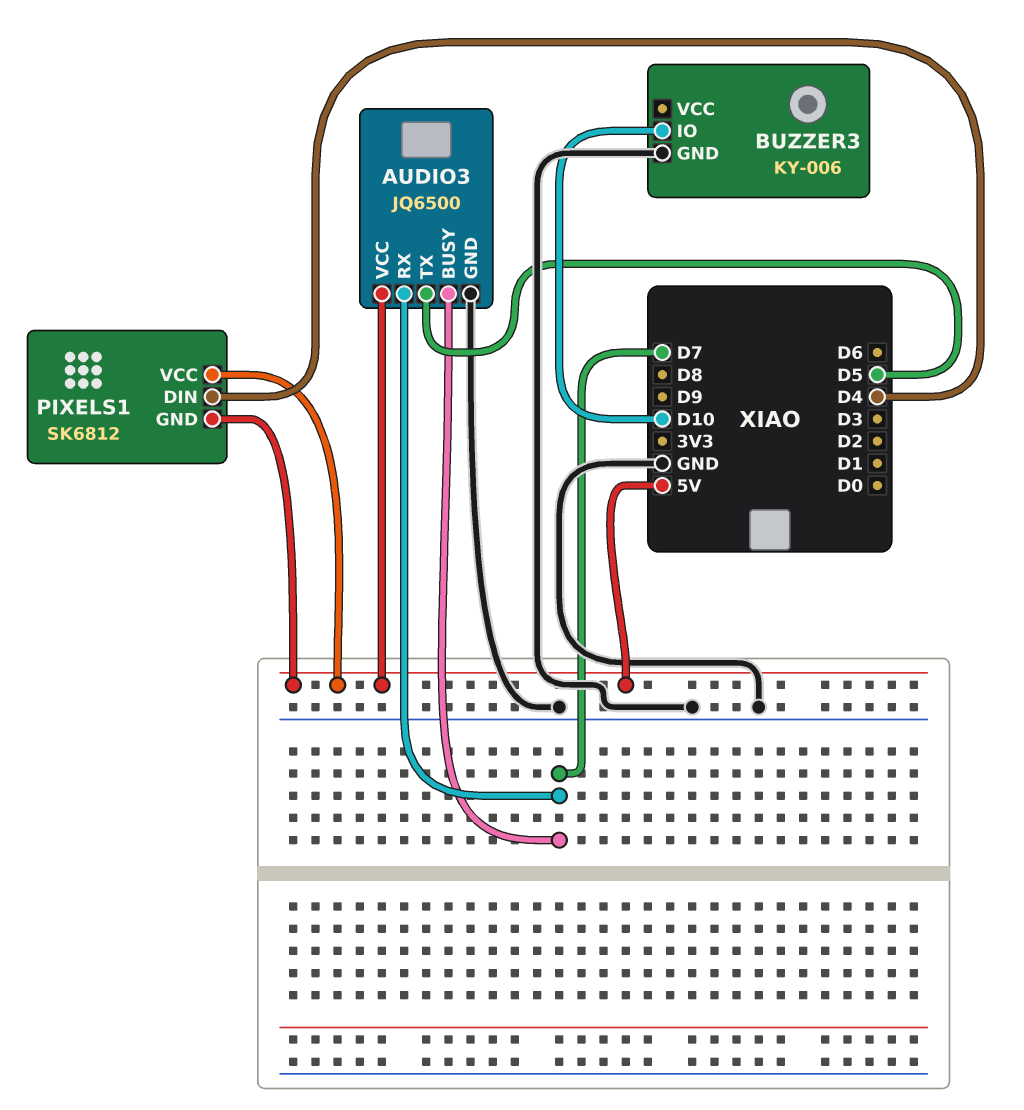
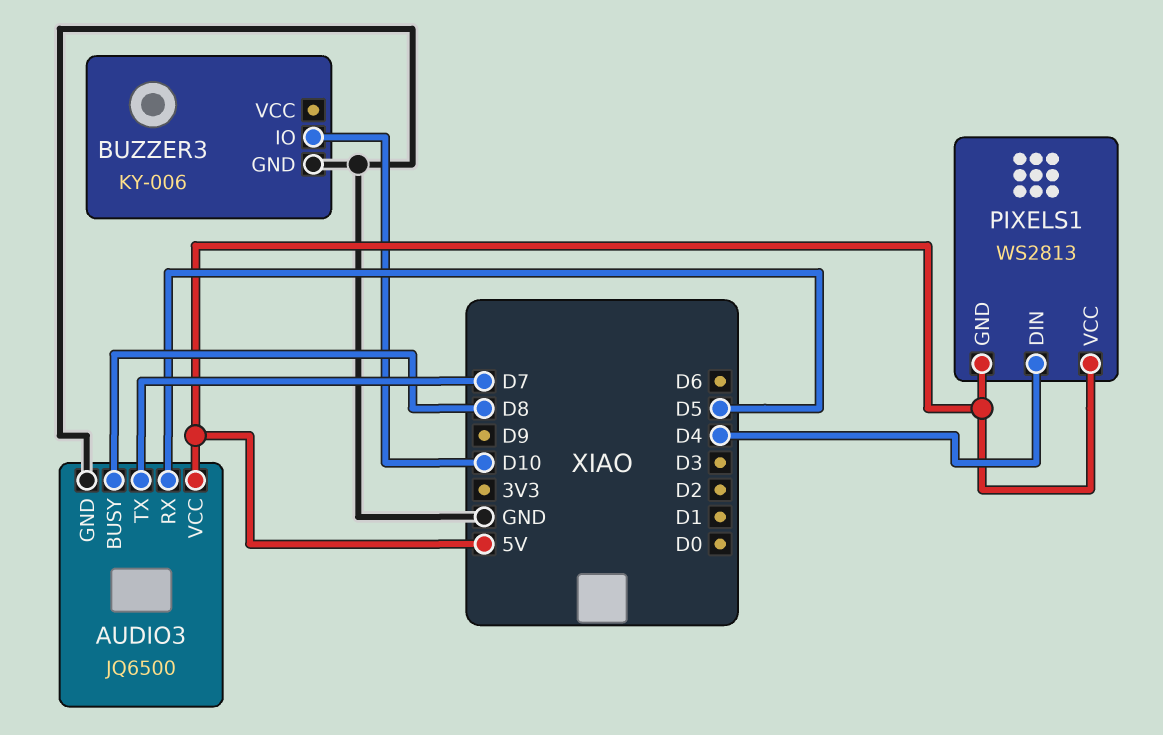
AUDIO3 pin BUSY: D7 -> D8
AUDIO3 pin RX: D7 -> D5
AUDIO3 pin TX: D5 -> D7
PIXELS1: SK6812 -> WS2813

